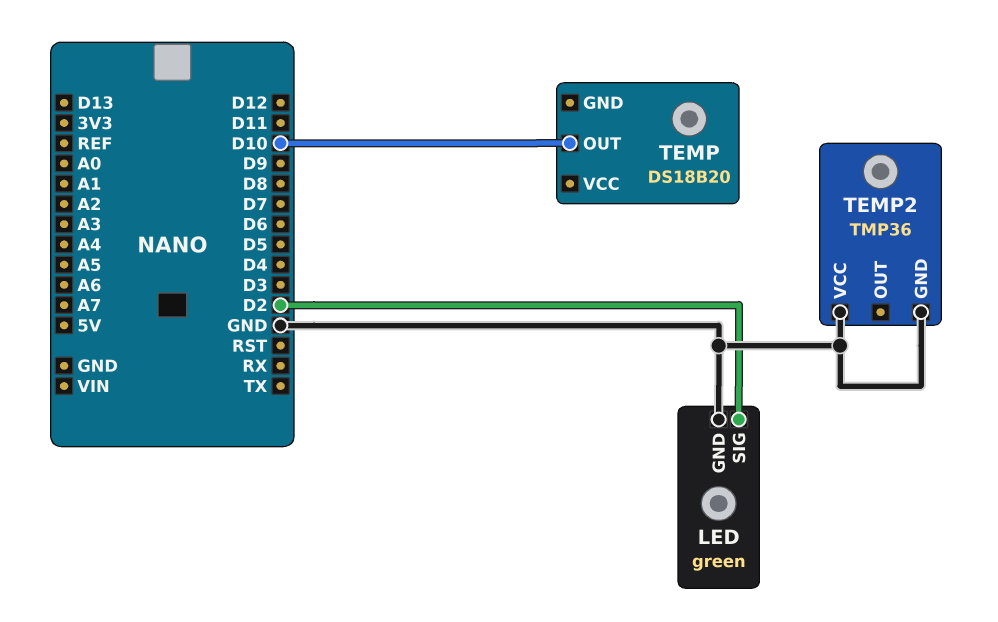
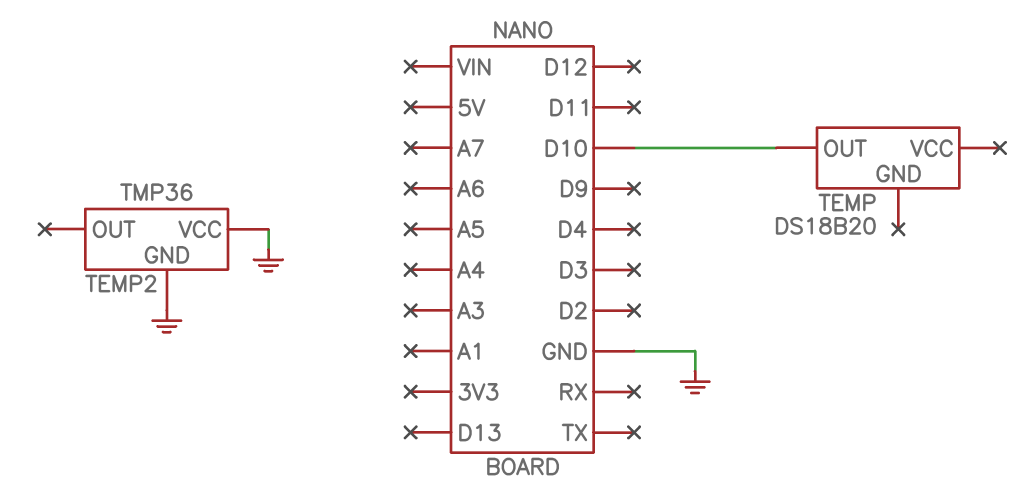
LED: green -> none
LED pin GND: GND -> none
LED pin SIG: D2 -> none

